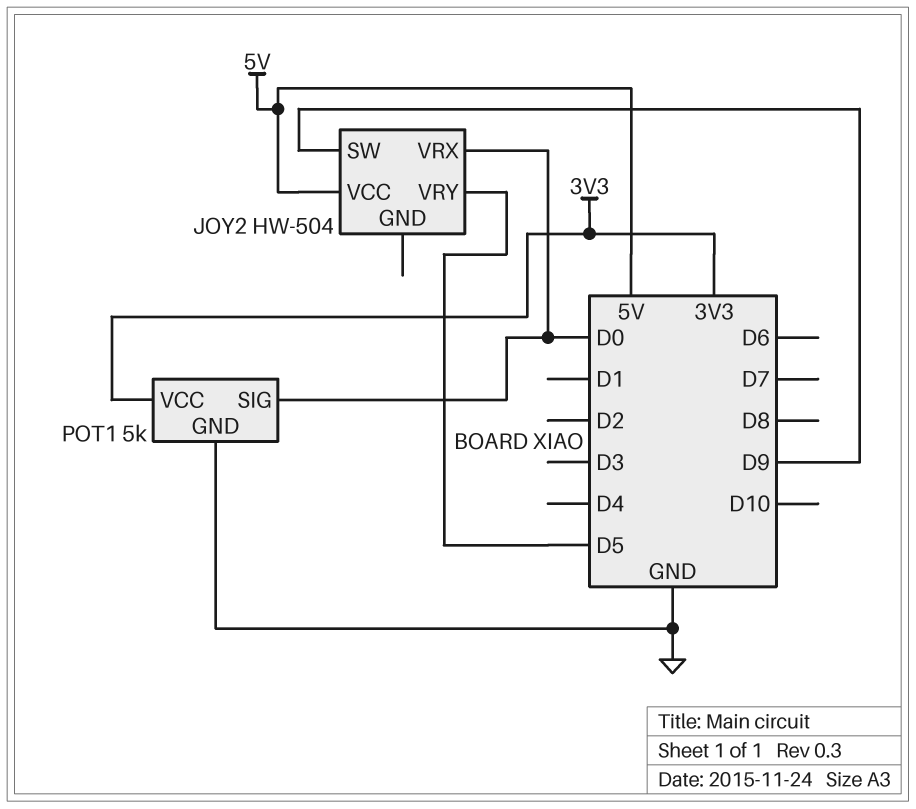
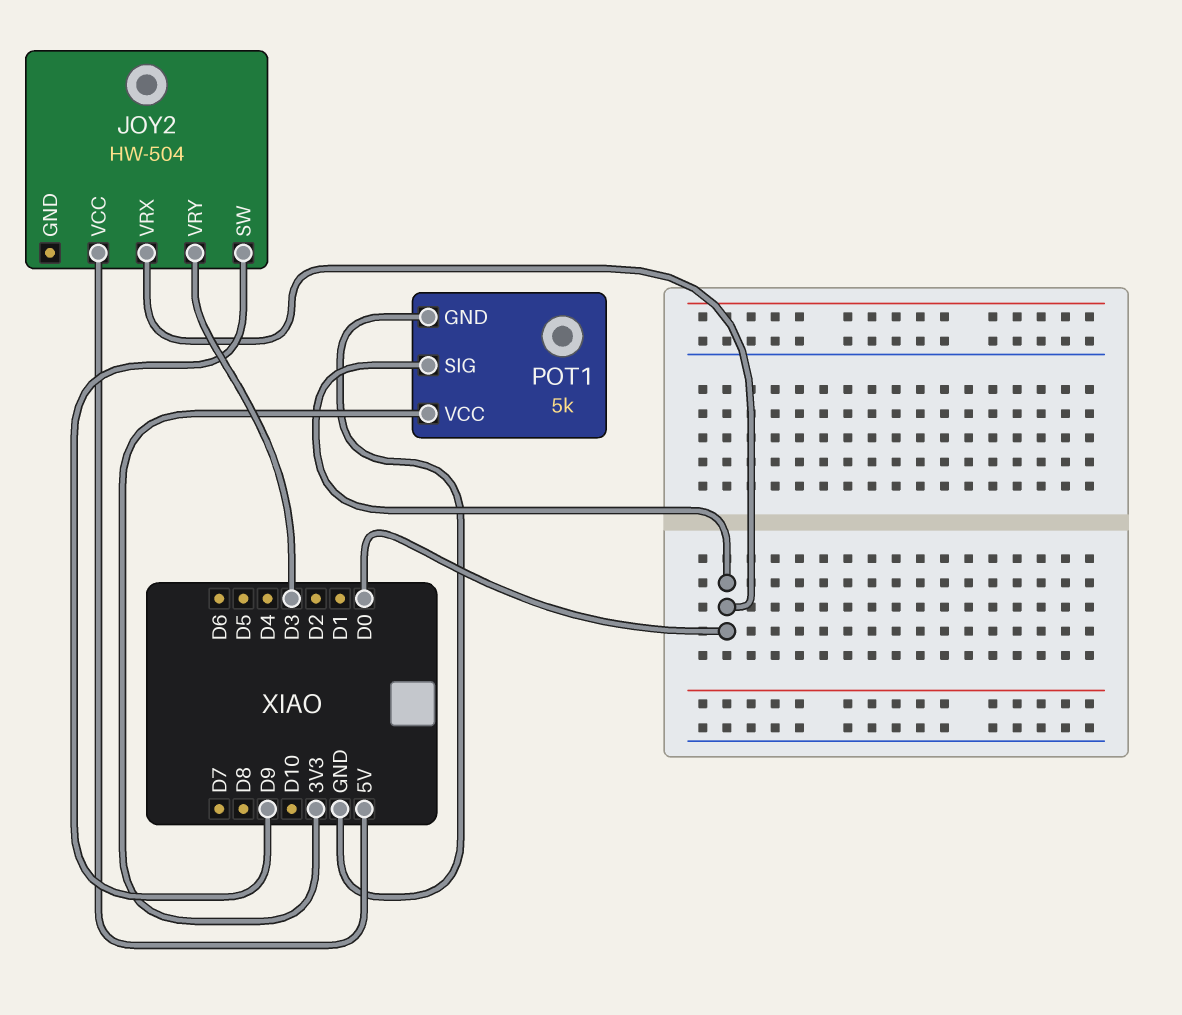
JOY2 pin VRY: D5 -> D3

